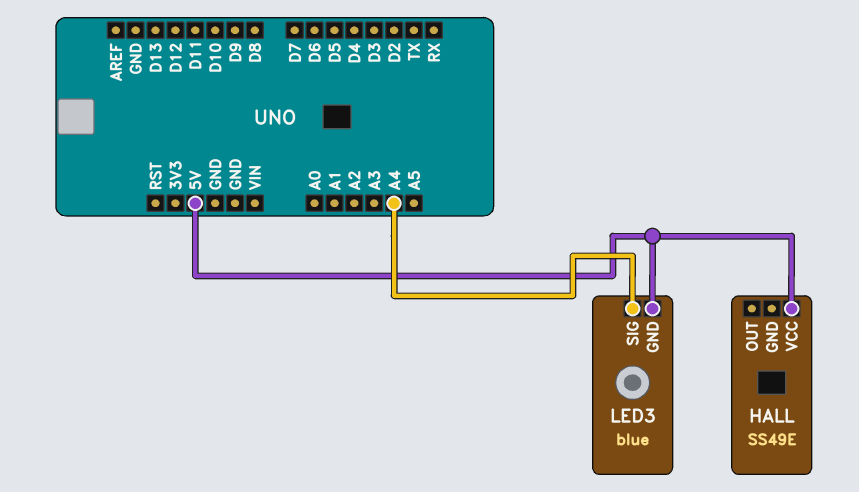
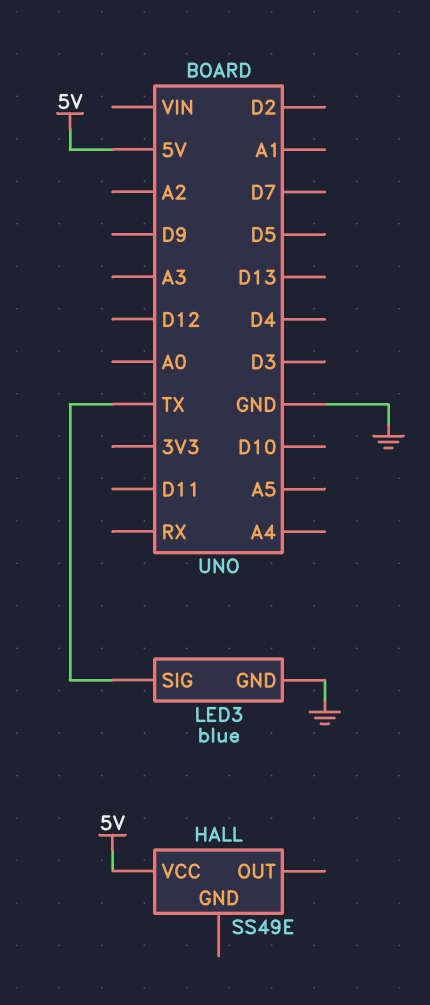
LED3 pin GND: 5V -> GND
LED3 pin SIG: A4 -> TX

